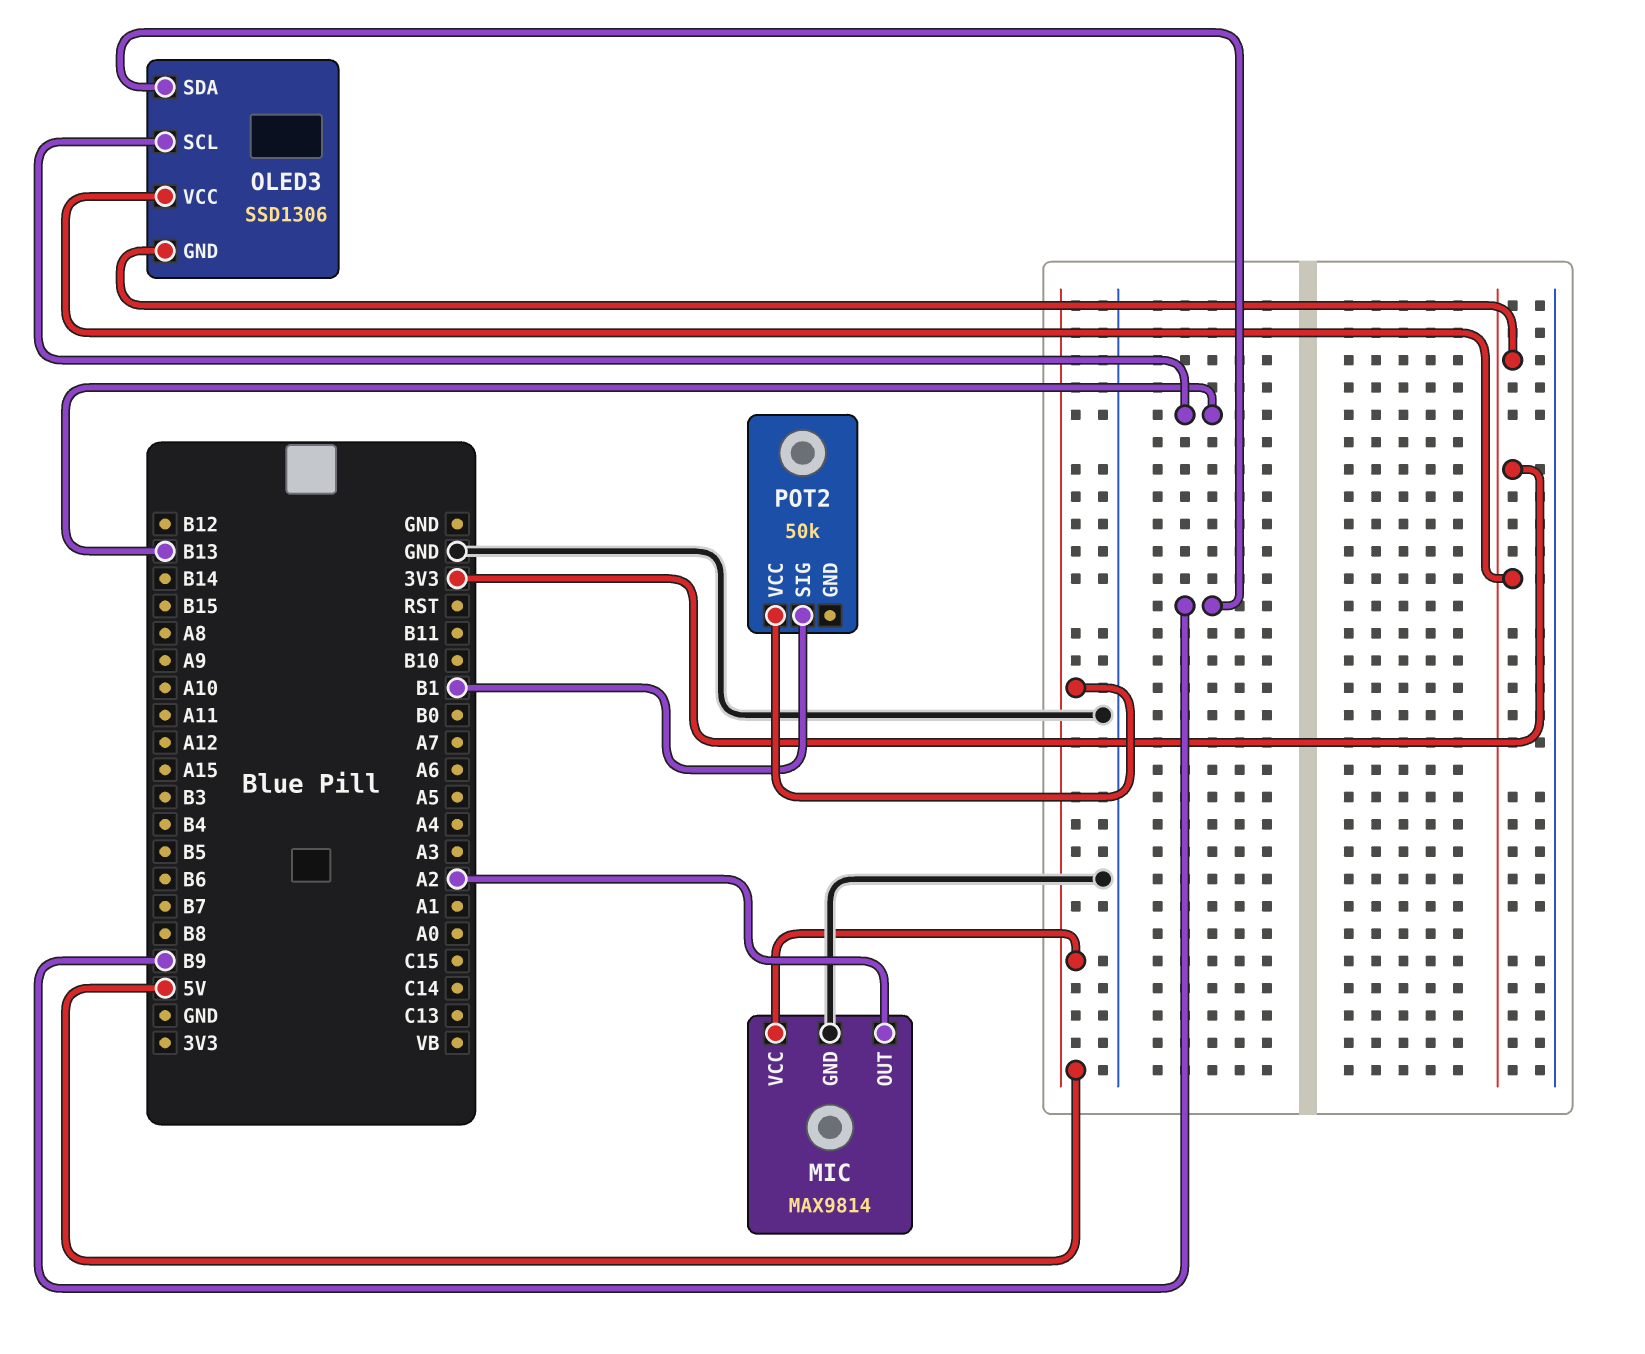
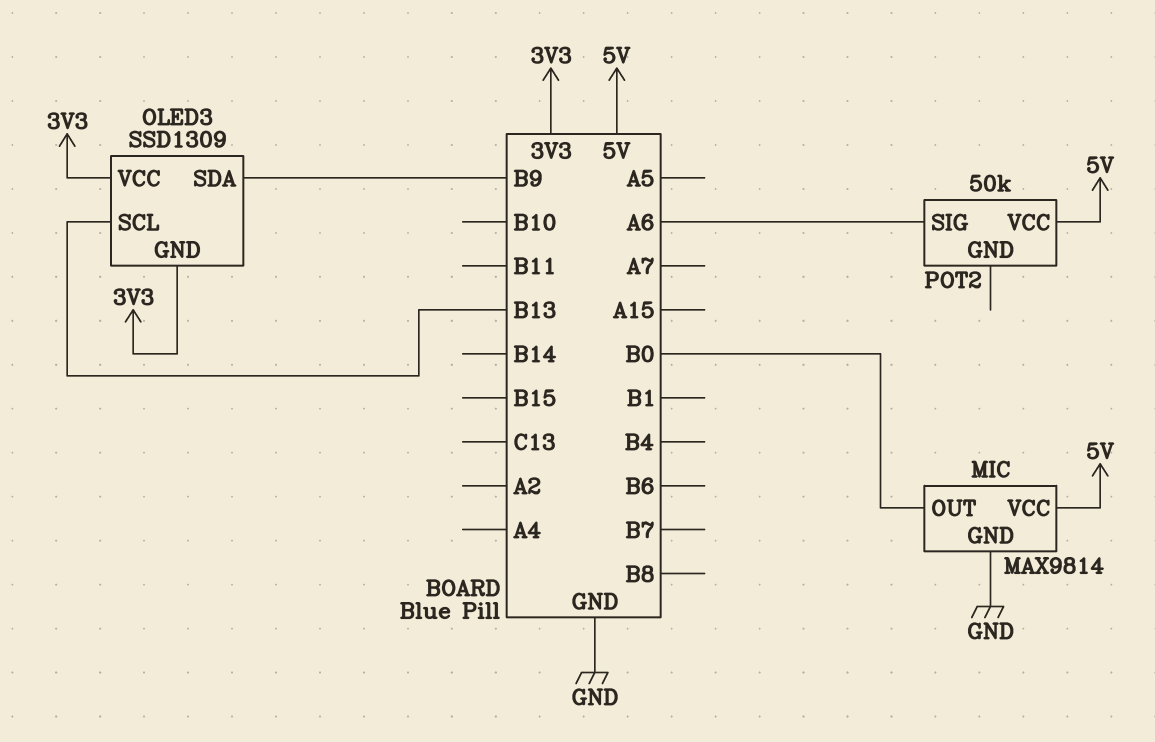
MIC pin OUT: A2 -> B0
OLED3: SSD1306 -> SSD1309
POT2 pin SIG: B1 -> A6

